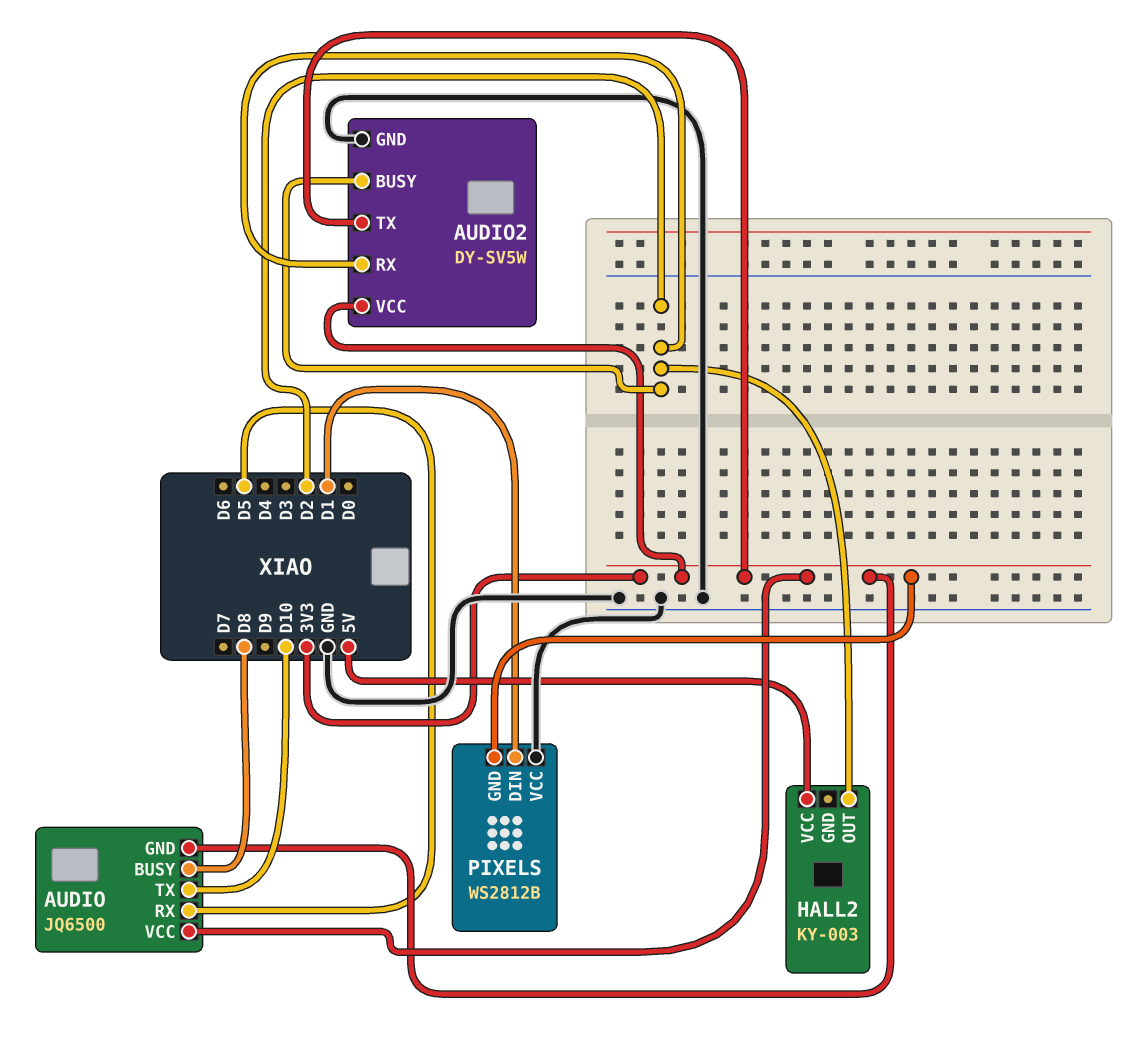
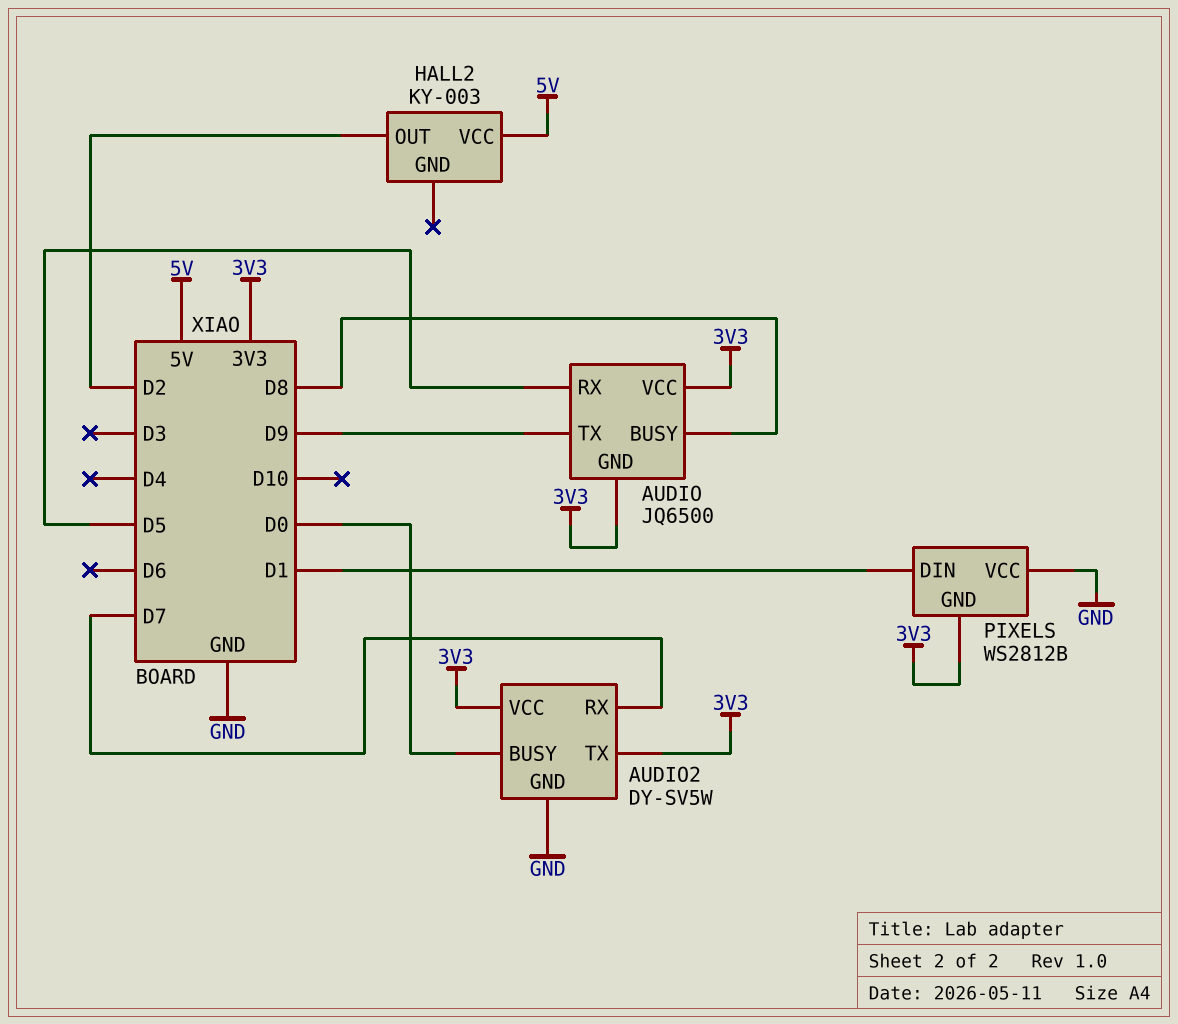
AUDIO pin TX: D10 -> D9
AUDIO2 pin BUSY: D2 -> D0
AUDIO2 pin RX: D2 -> D7

